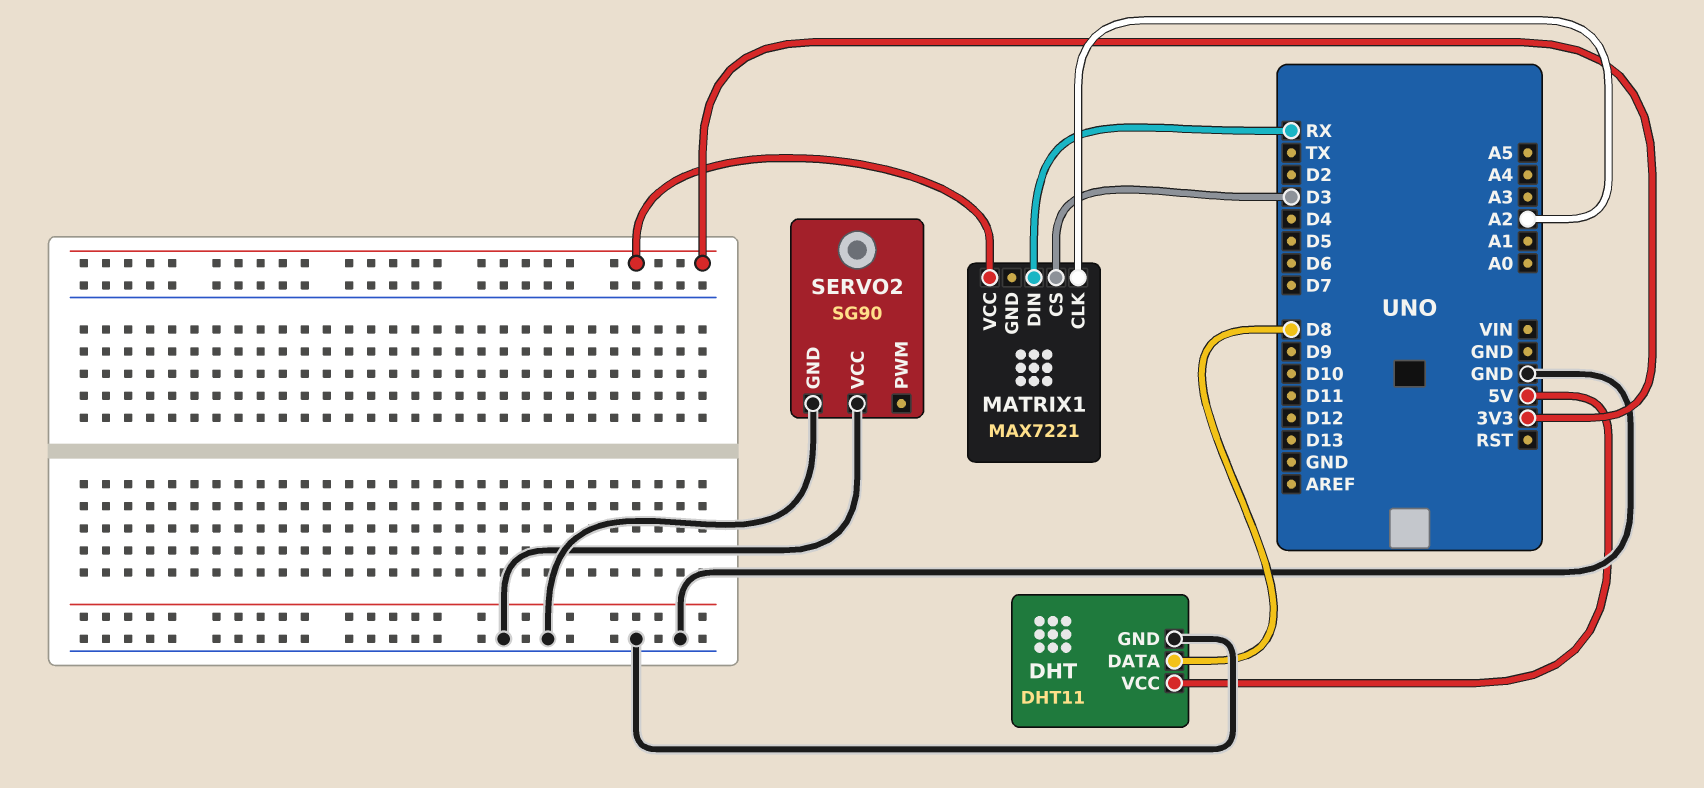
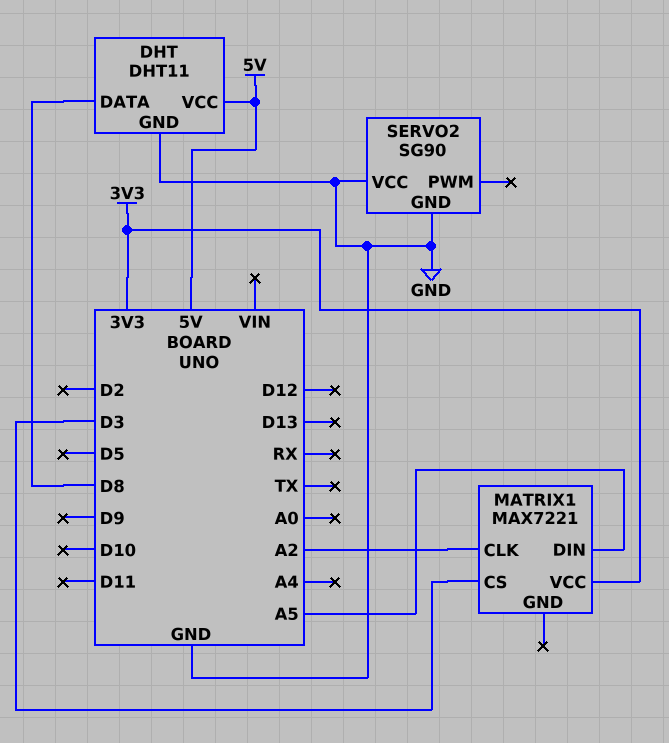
MATRIX1 pin DIN: RX -> A5

